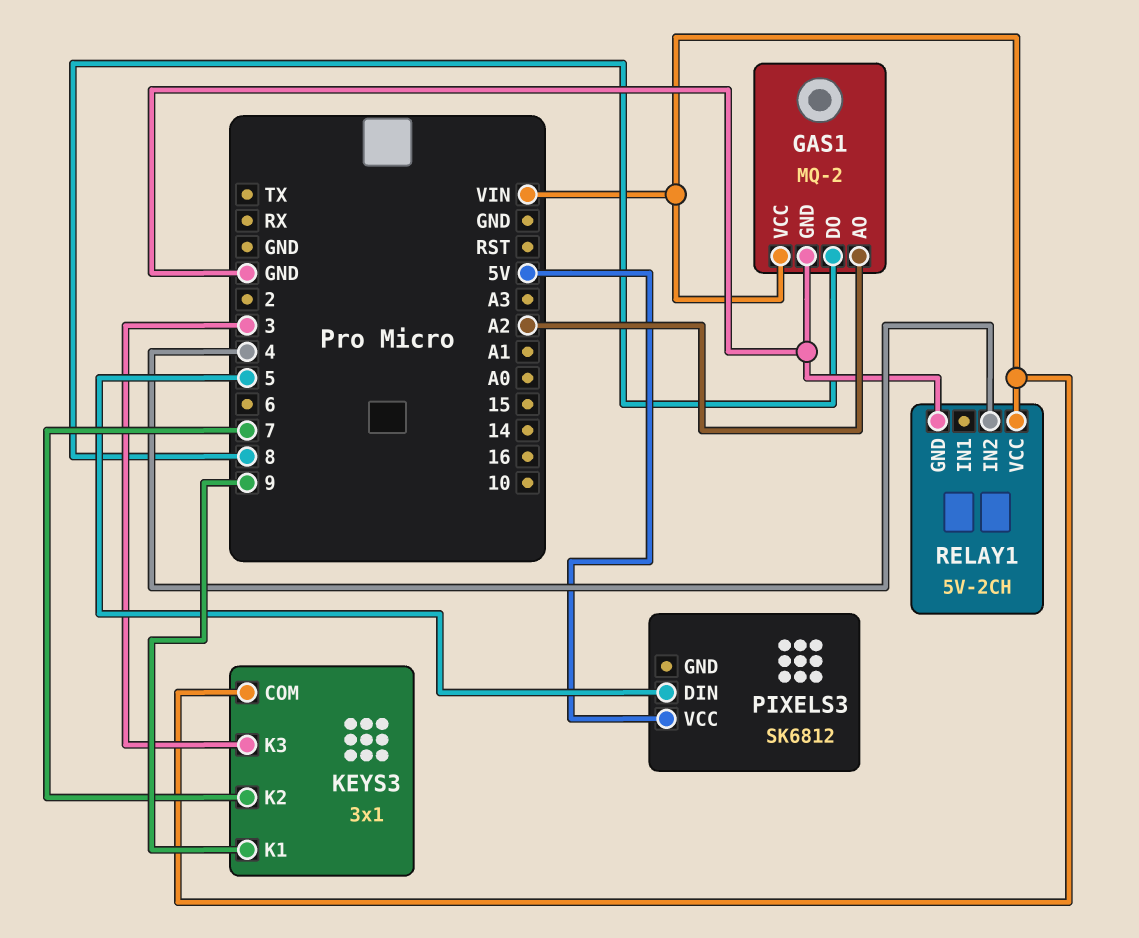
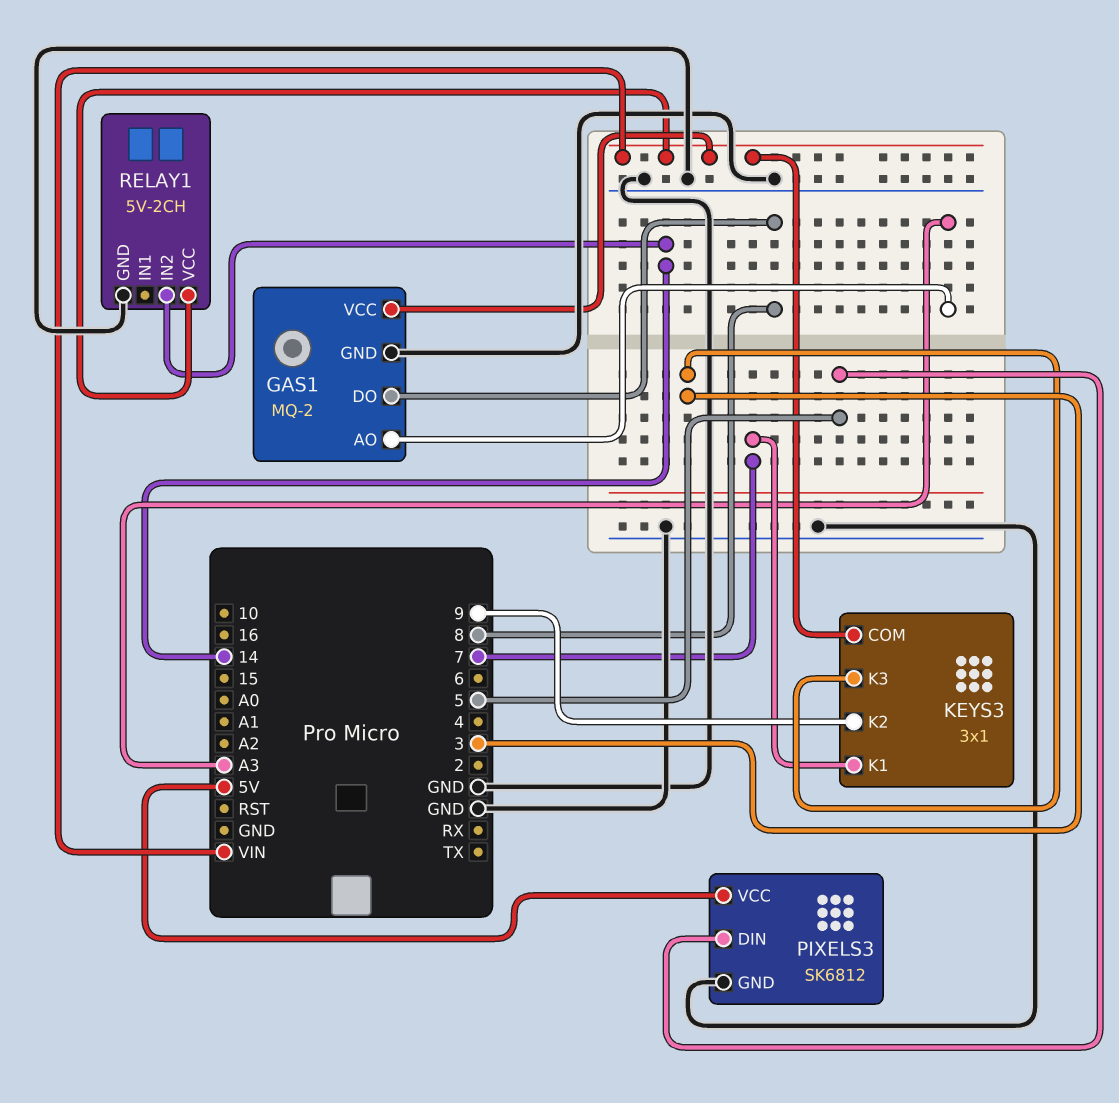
GAS1 pin AO: A2 -> A3
KEYS3 pin K1: 9 -> 7
KEYS3 pin K2: 7 -> 9
PIXELS3 pin GND: none -> GND
RELAY1 pin IN2: 4 -> 14

